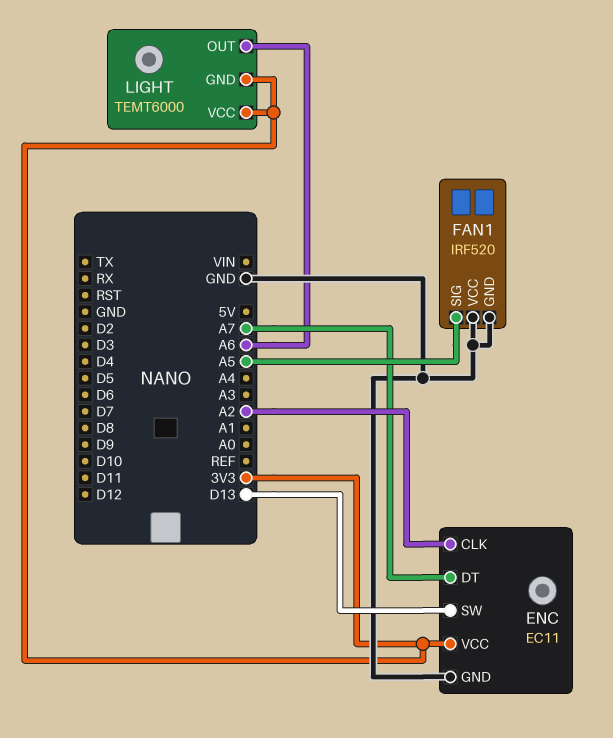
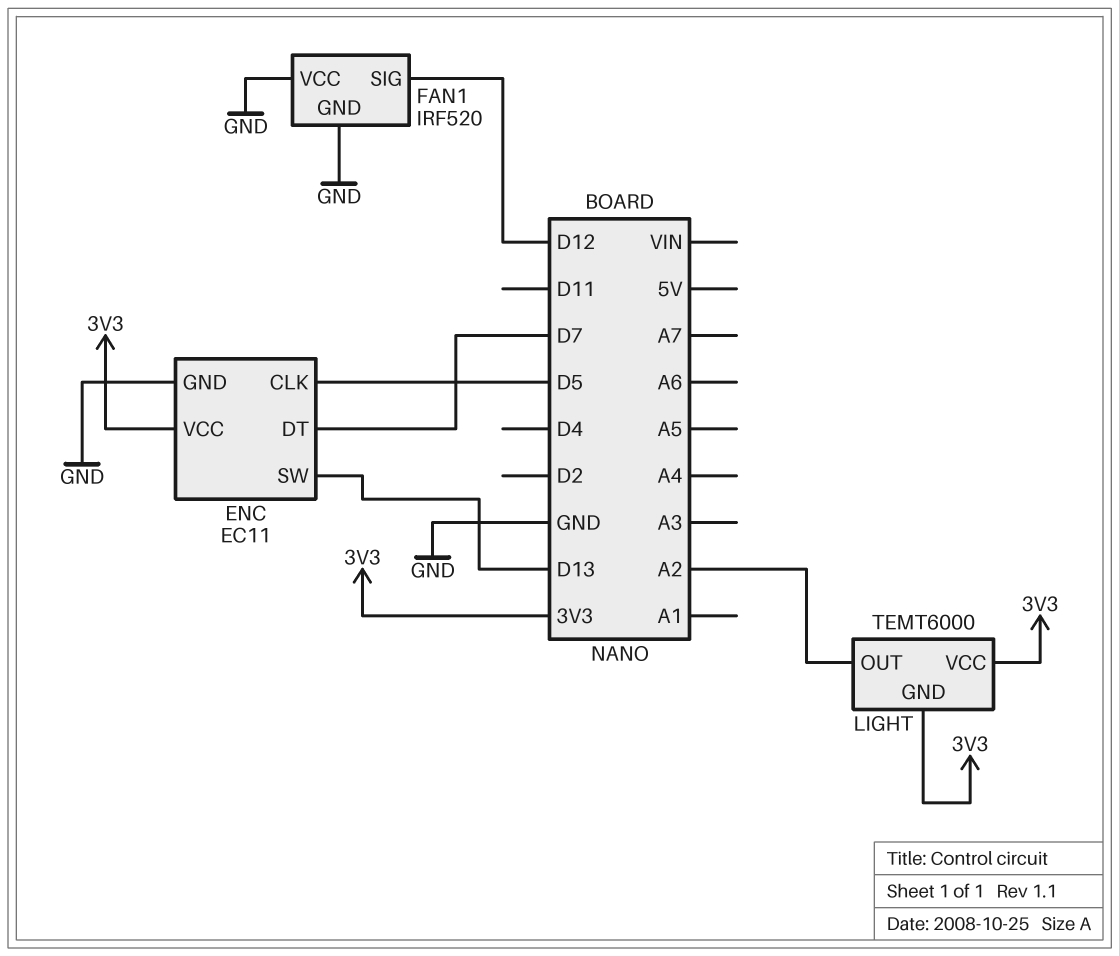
ENC pin CLK: A2 -> D5
ENC pin DT: A7 -> D7
FAN1 pin SIG: A5 -> D12
LIGHT pin OUT: A6 -> A2

